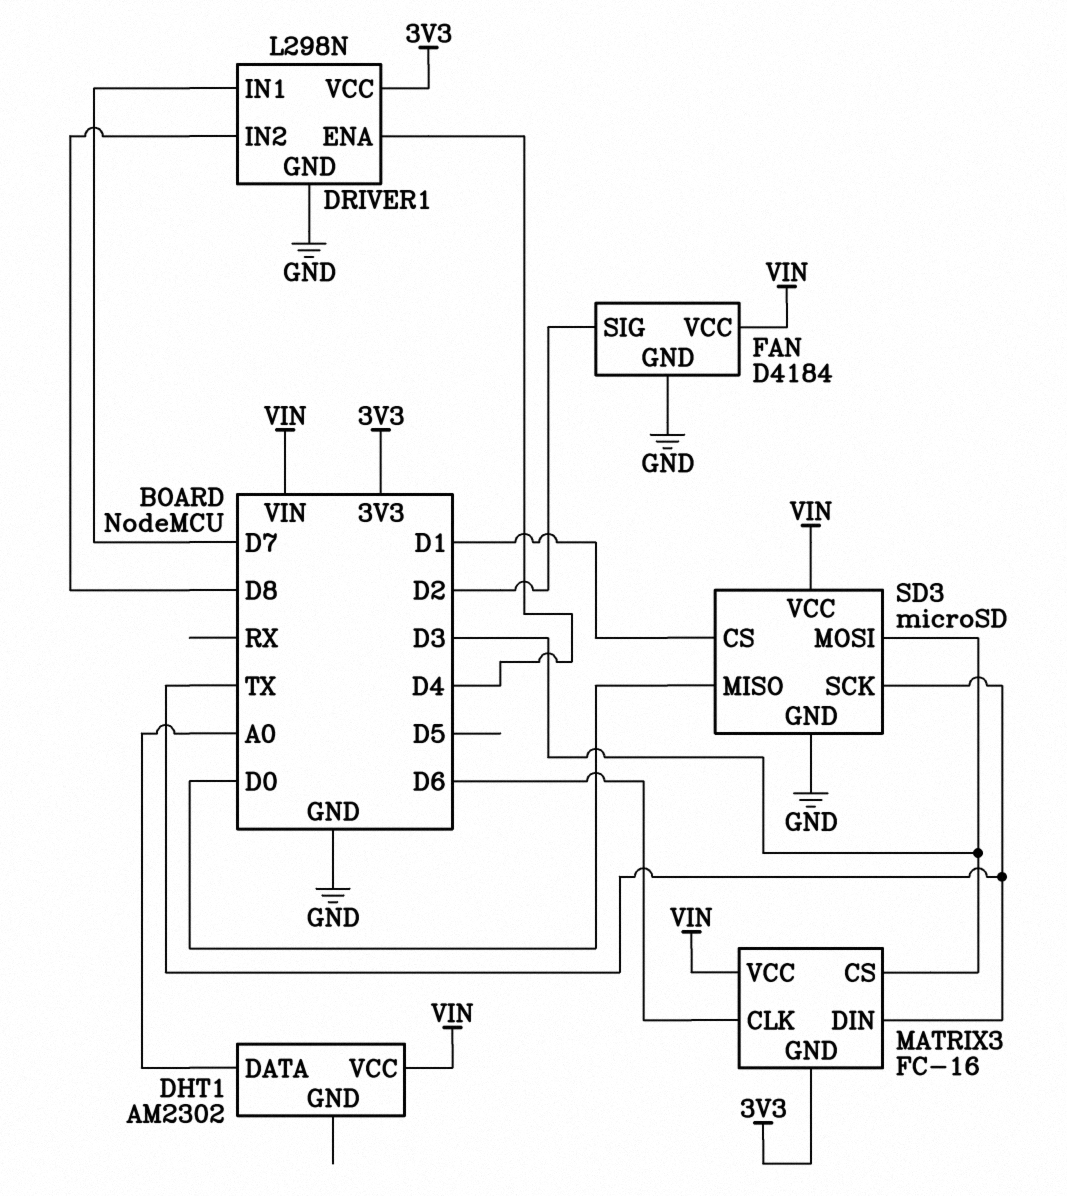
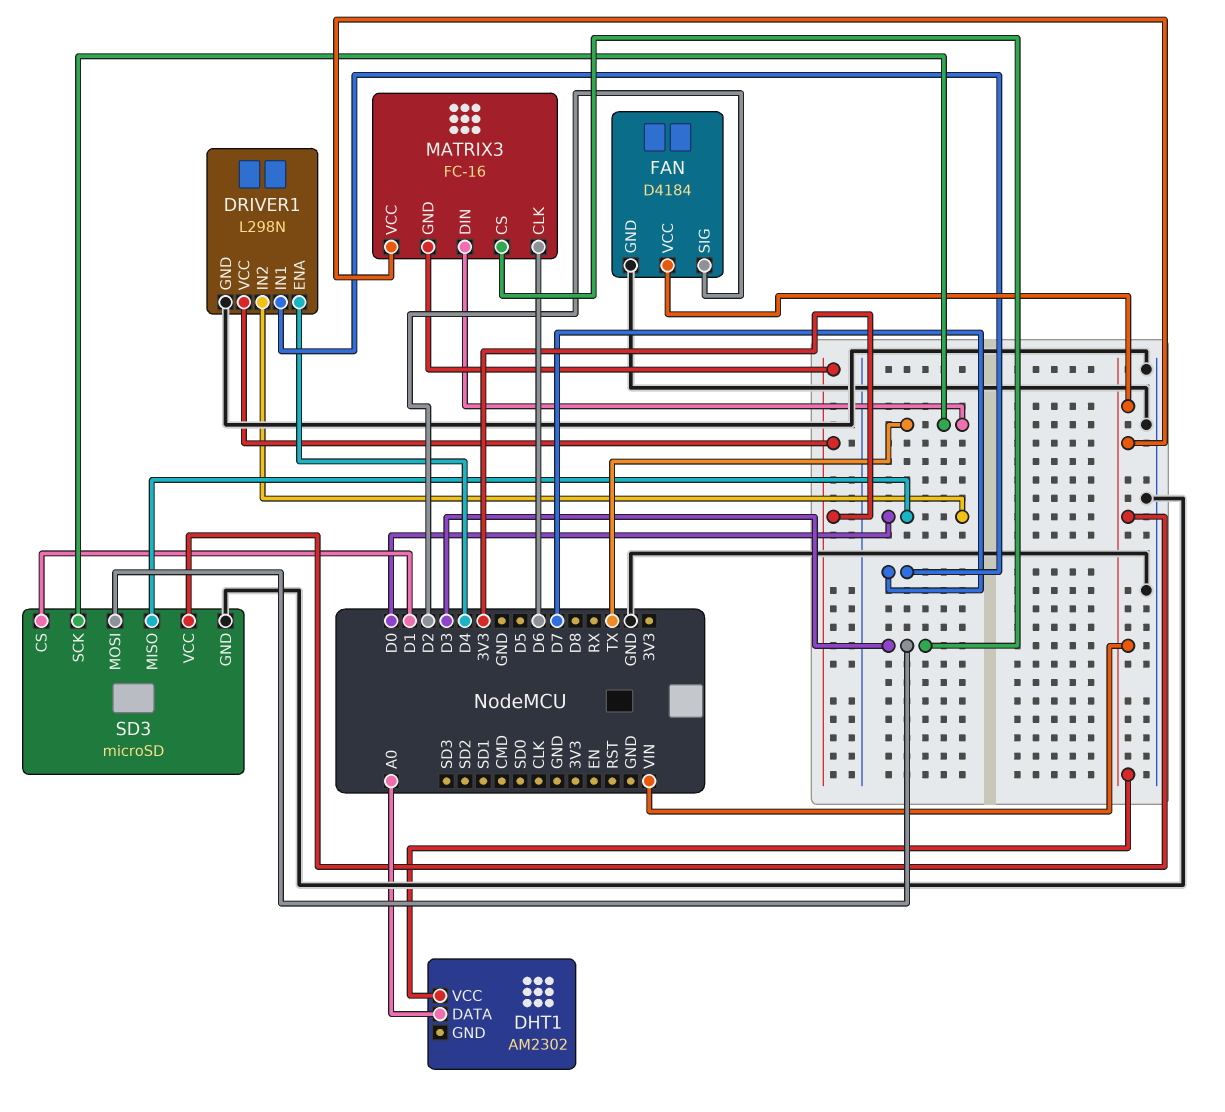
DRIVER1 pin IN2: D8 -> D0

